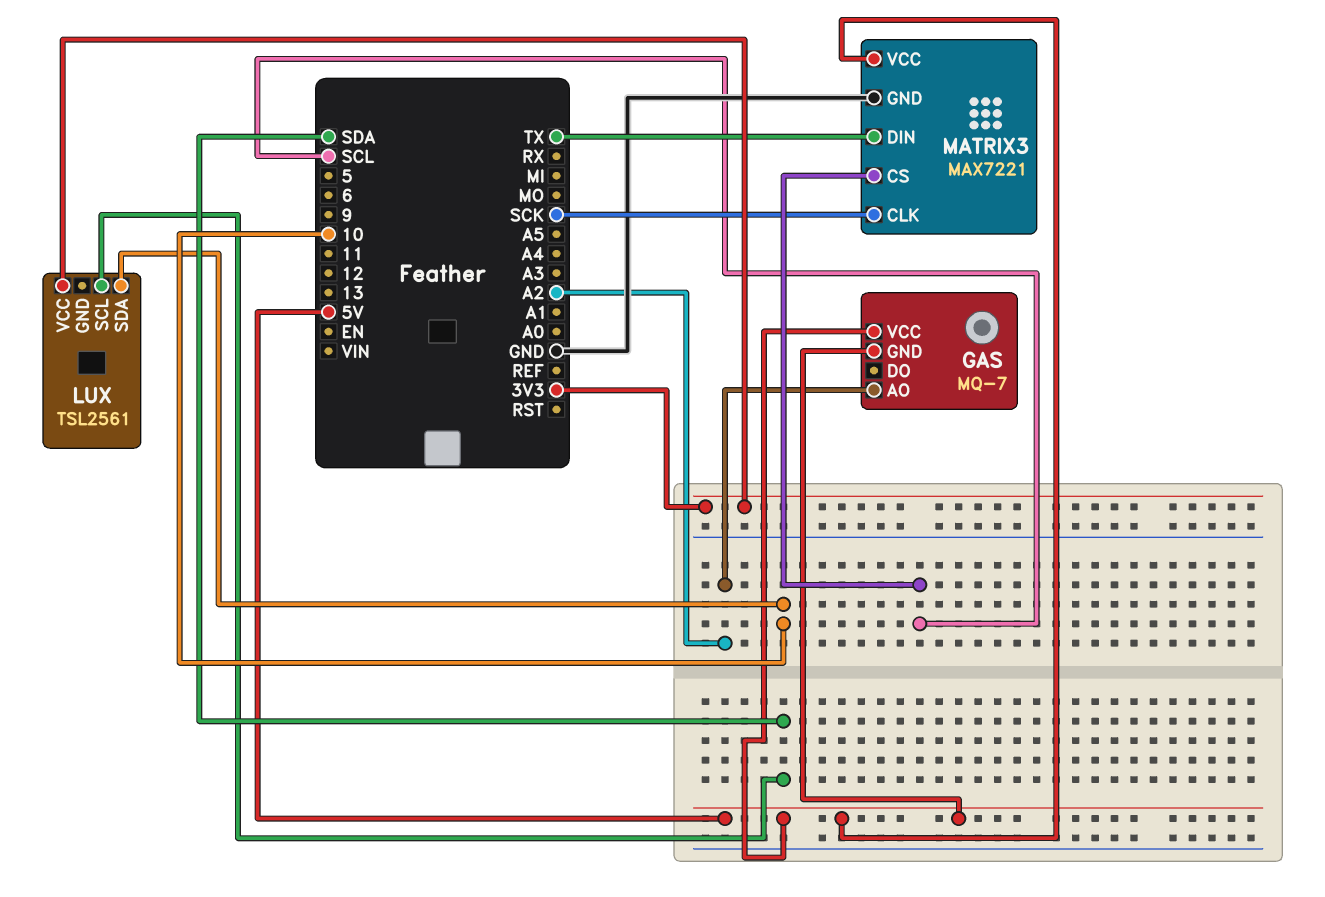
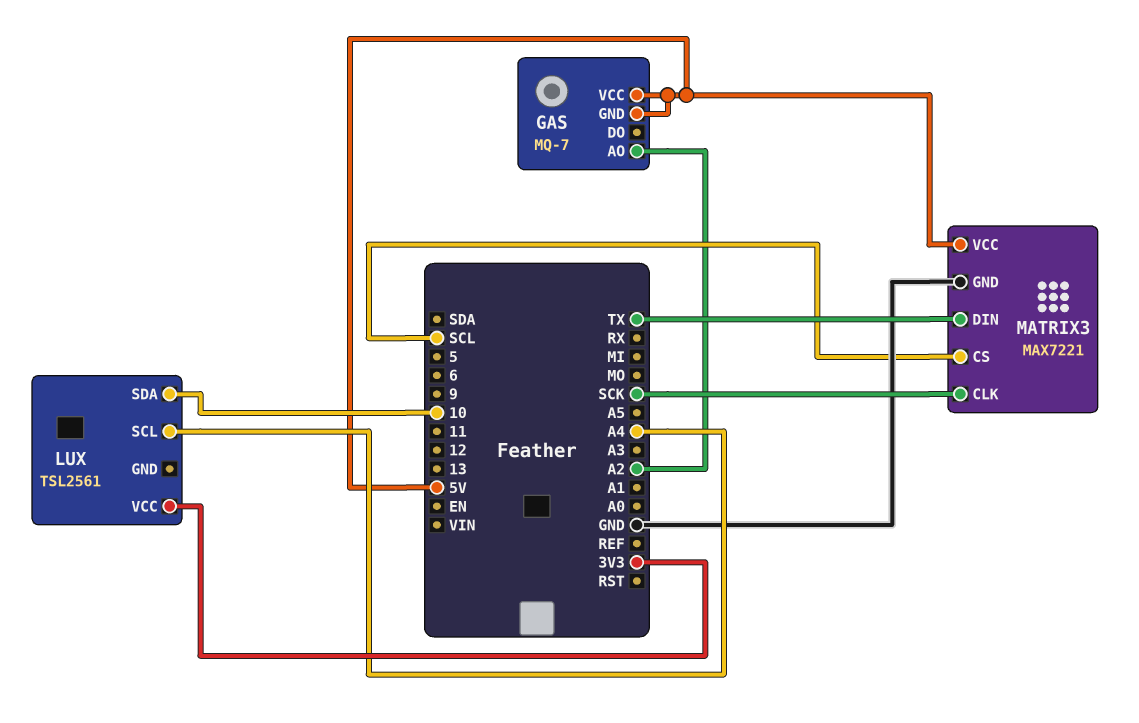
LUX pin SCL: SDA -> A4

